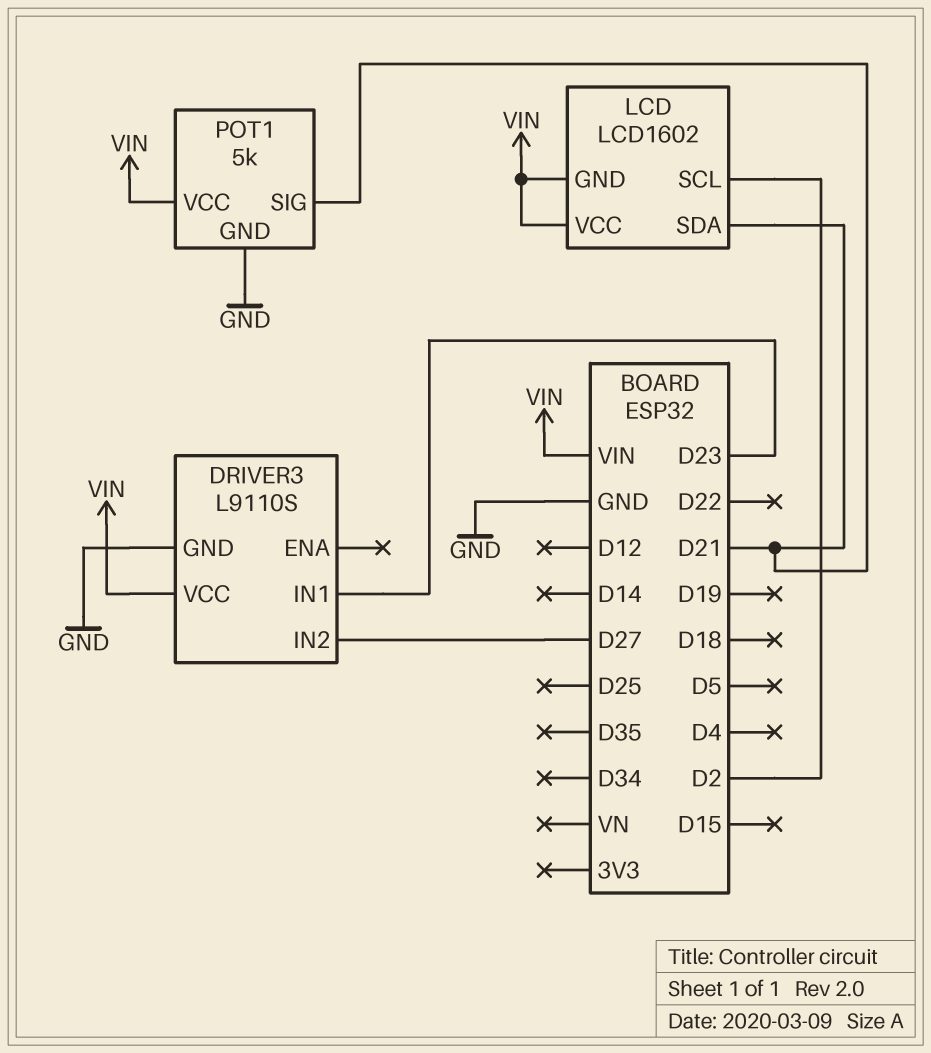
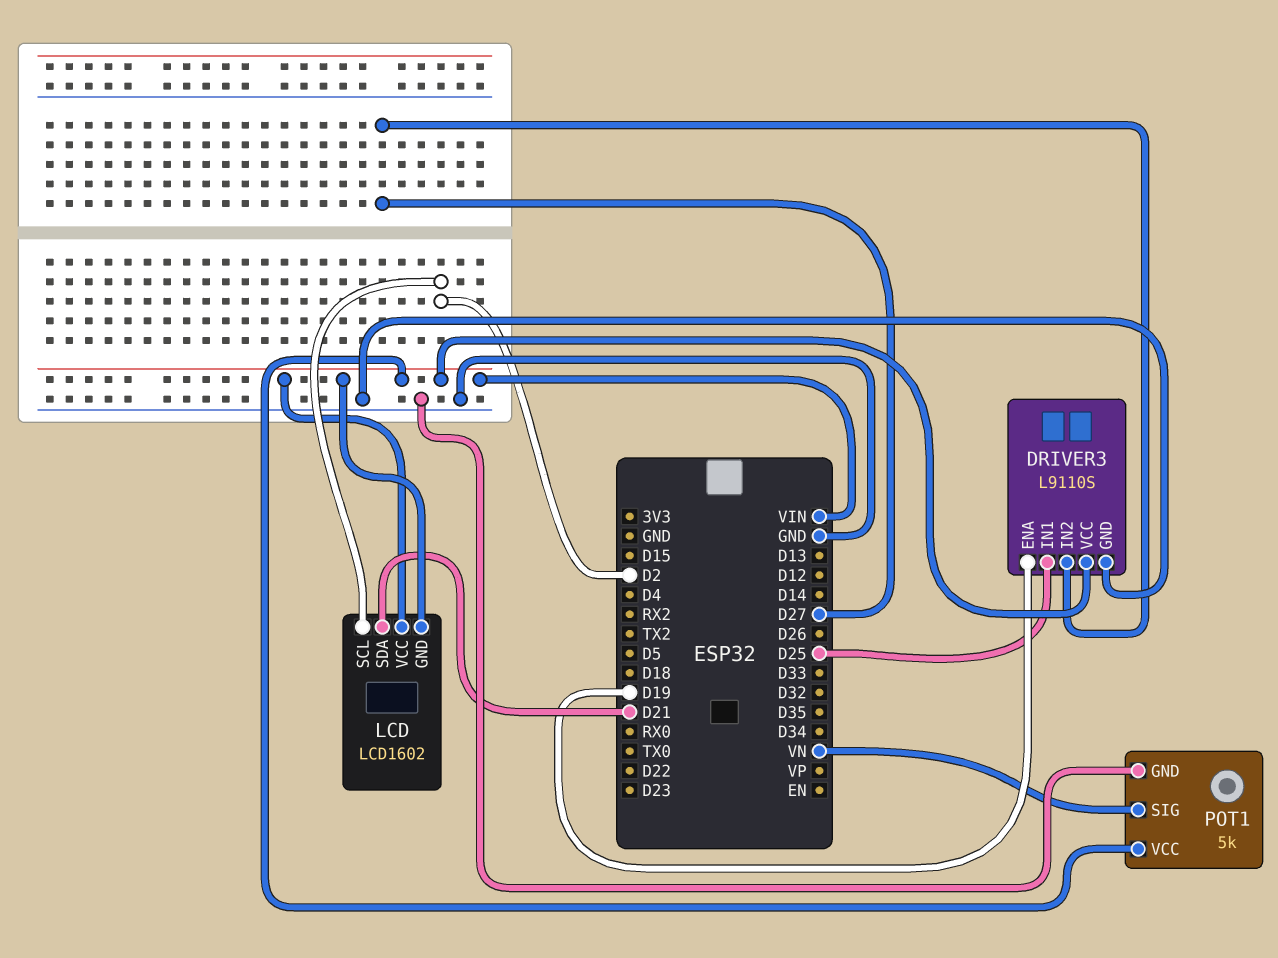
DRIVER3 pin ENA: none -> D19
DRIVER3 pin IN1: D23 -> D25
POT1 pin SIG: D21 -> VN

